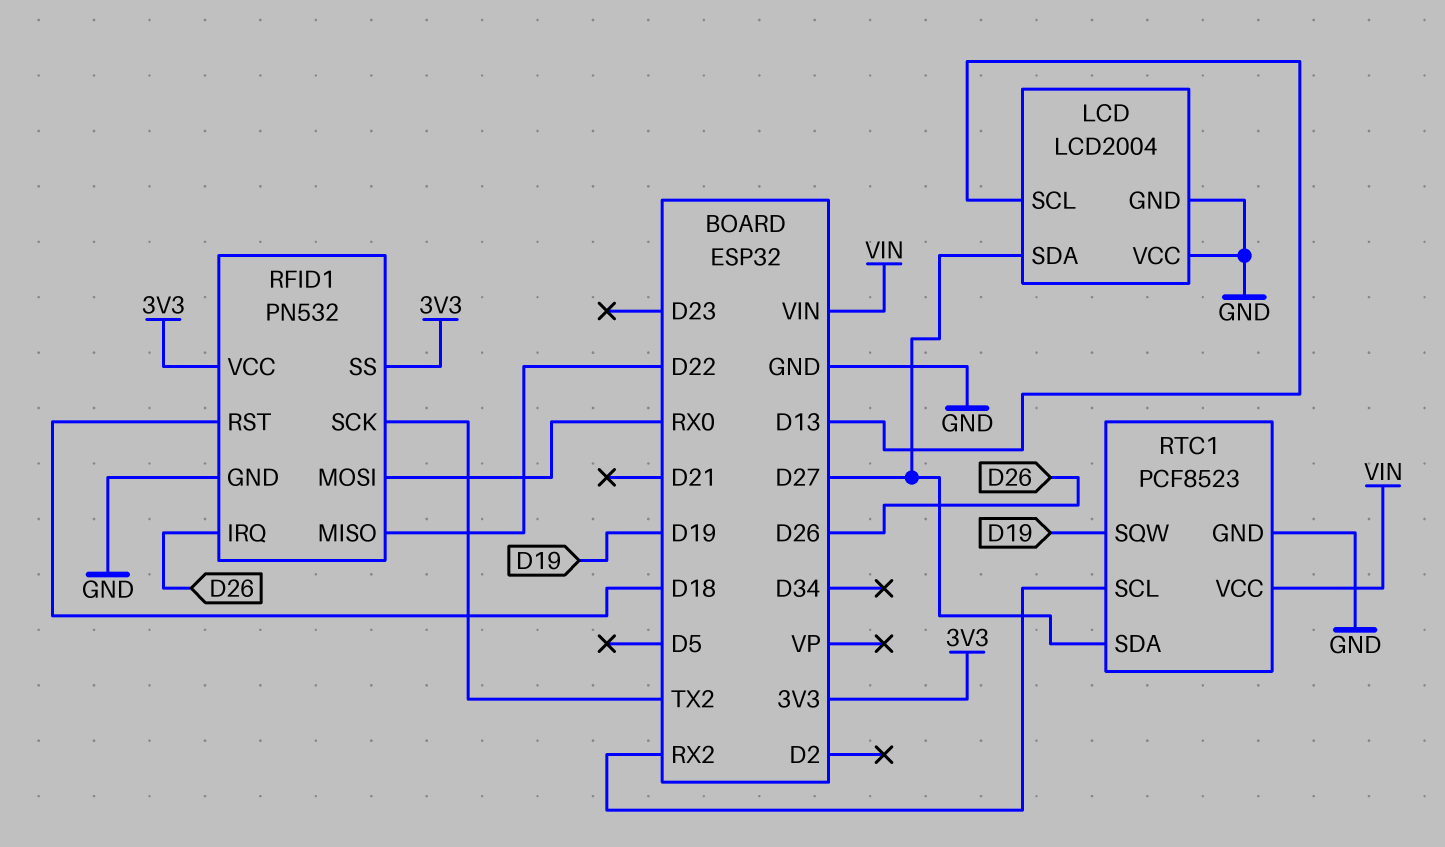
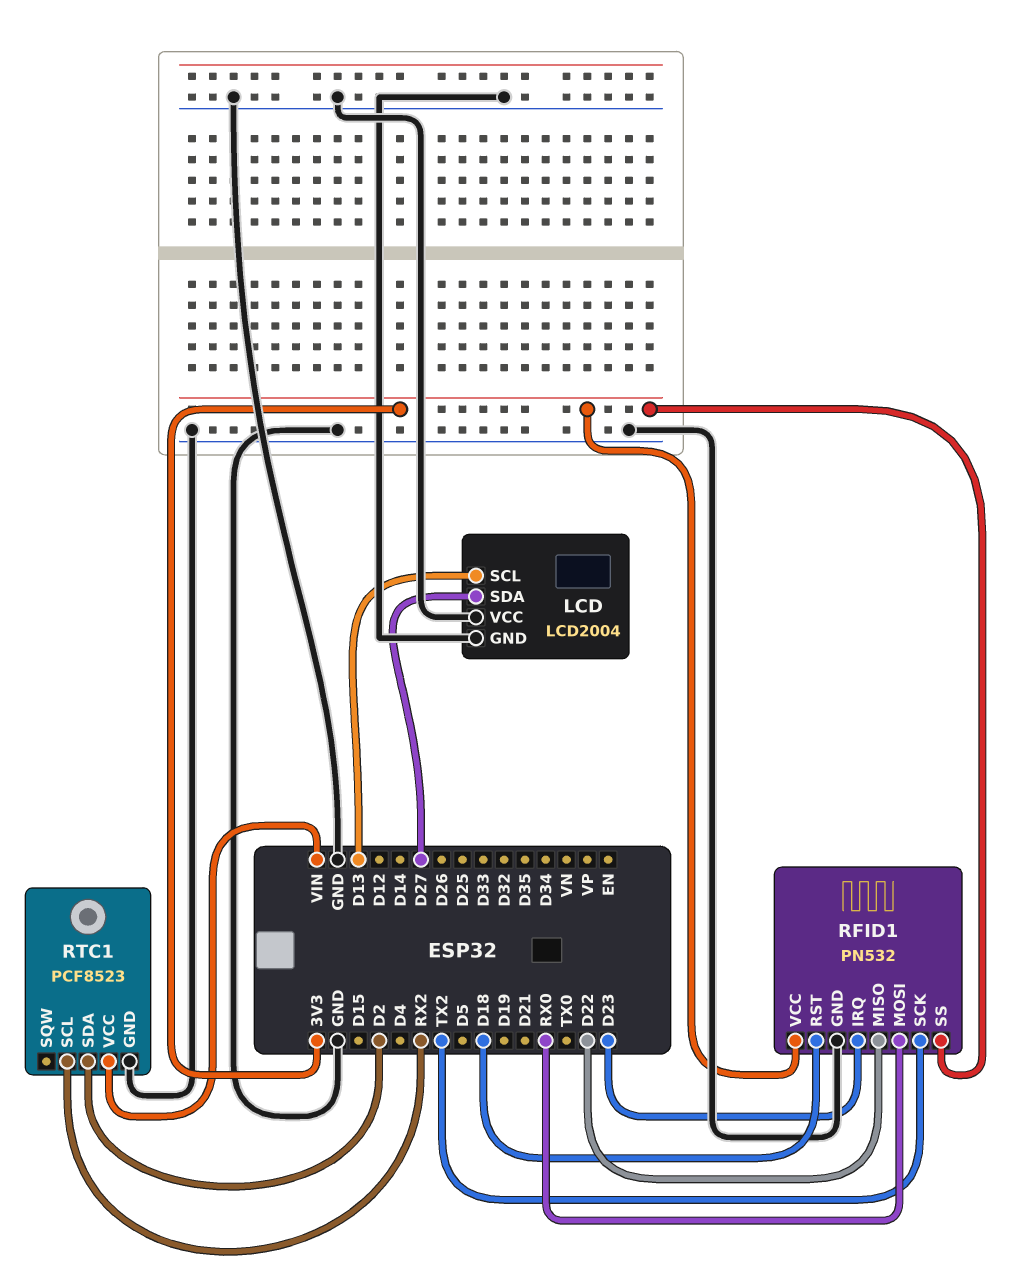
RFID1 pin IRQ: D26 -> D23
RTC1 pin SDA: D27 -> D2
RTC1 pin SQW: D19 -> none

